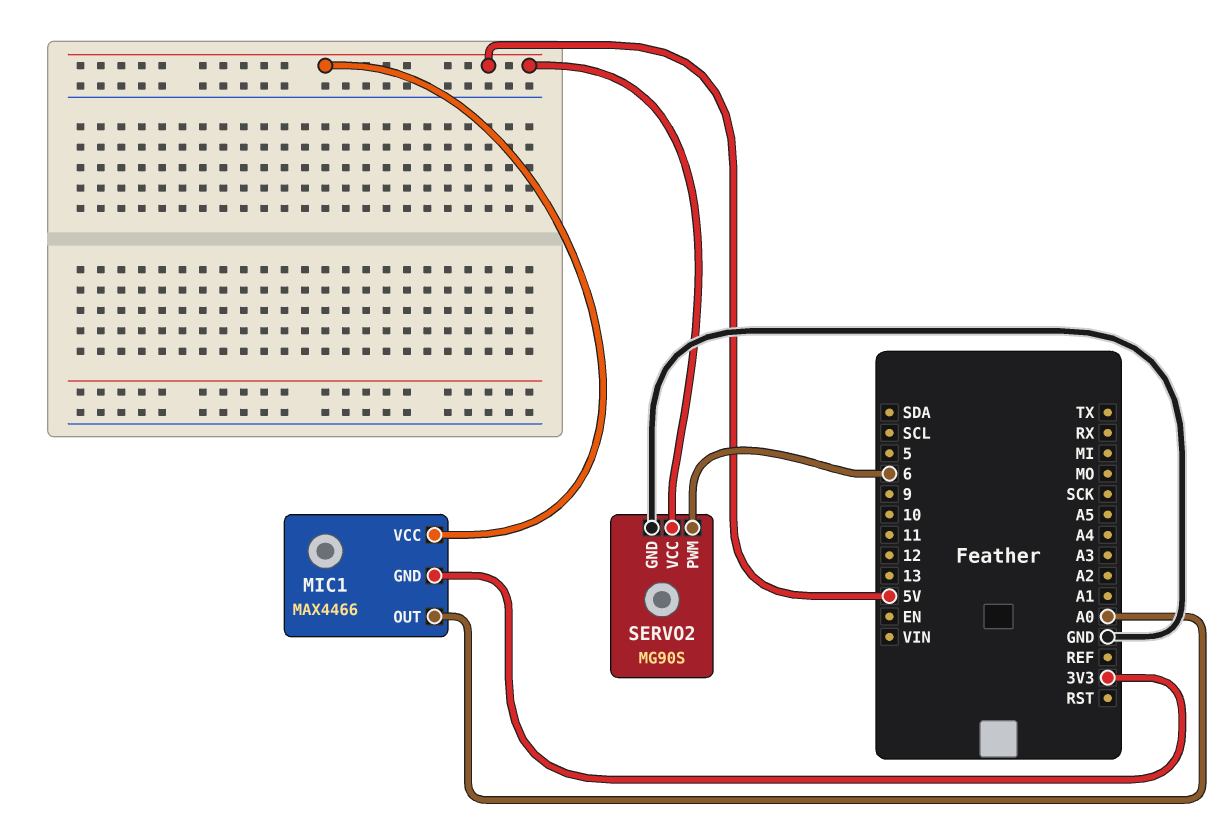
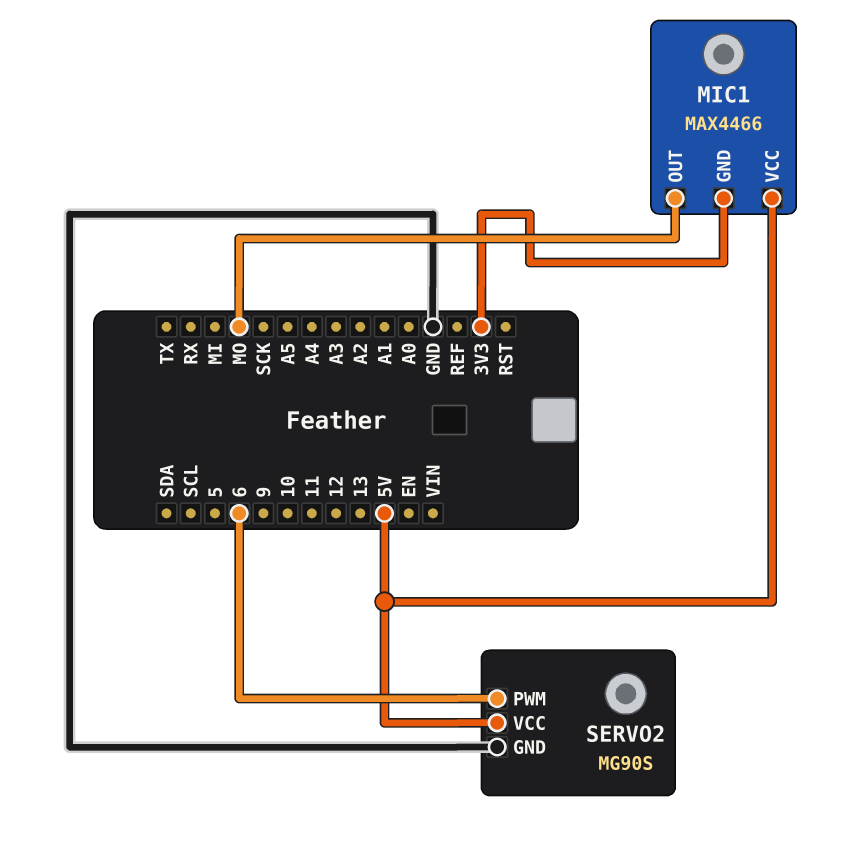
MIC1 pin OUT: A0 -> MO

